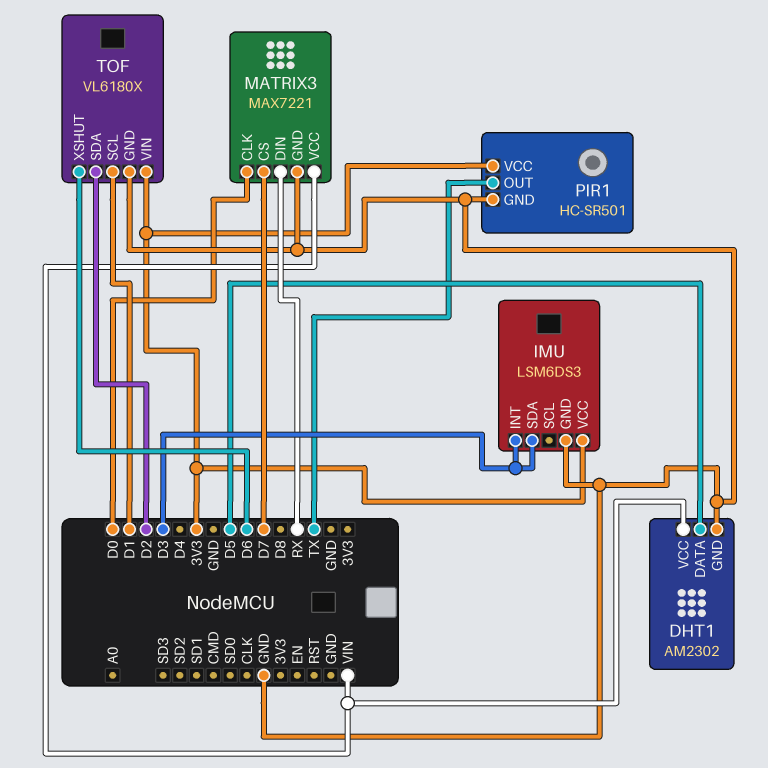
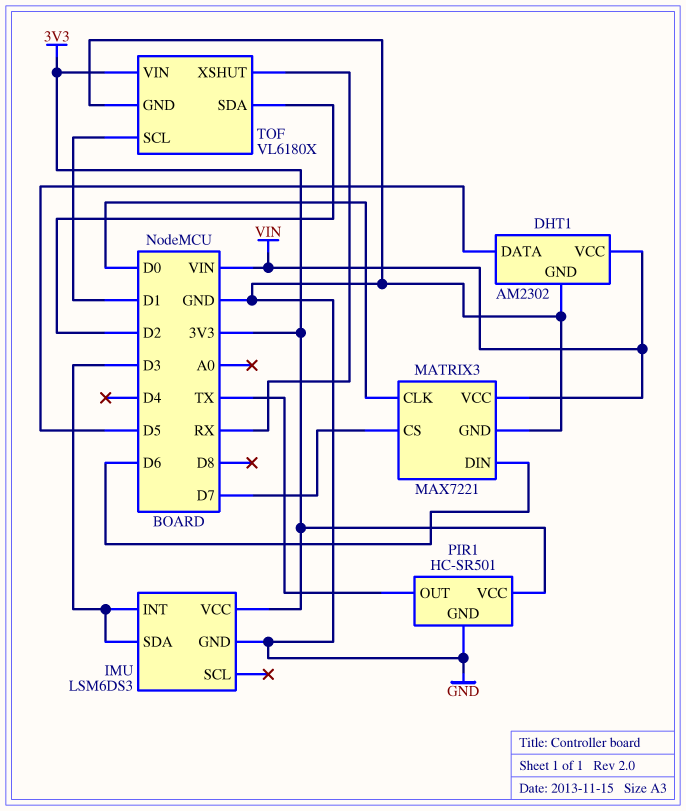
MATRIX3 pin DIN: RX -> D6
TOF pin XSHUT: D6 -> RX

